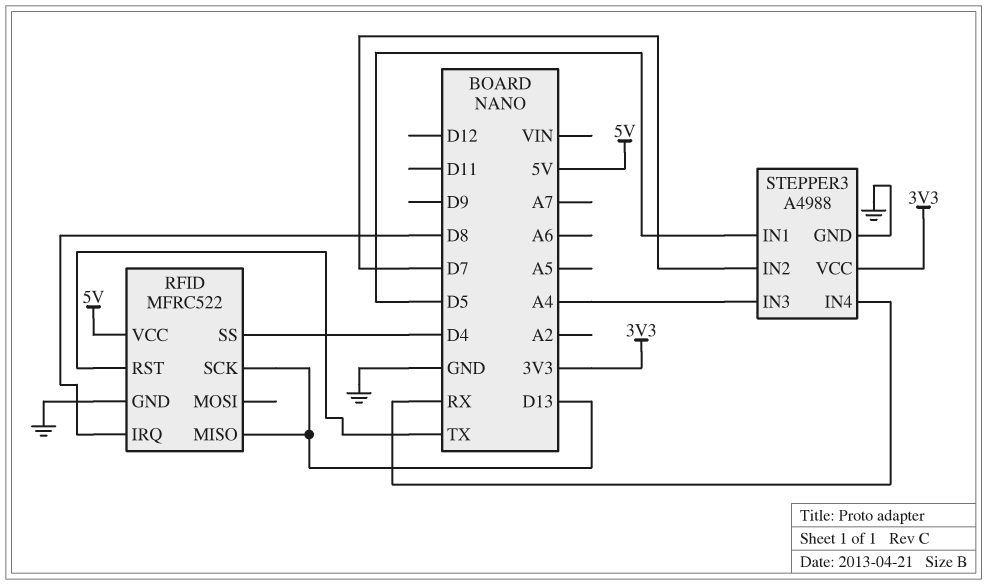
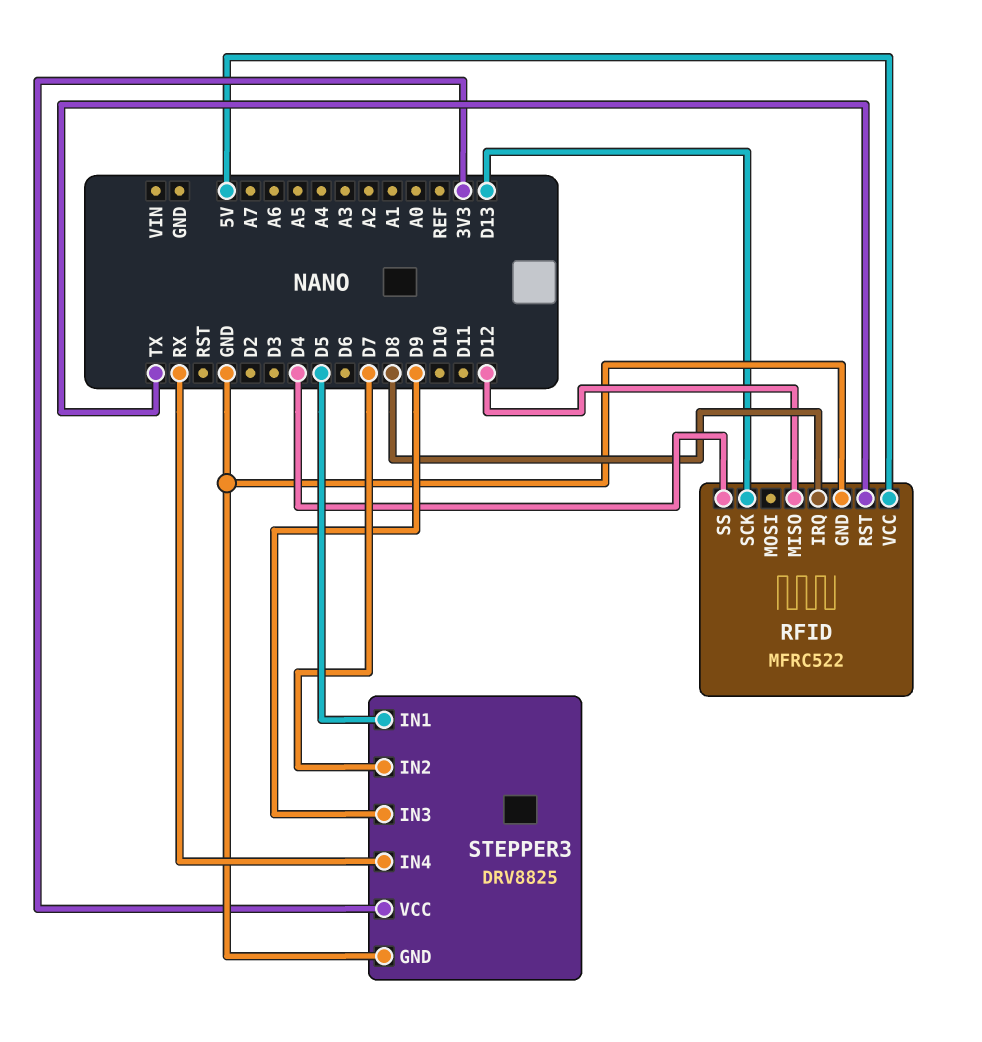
RFID pin MISO: D13 -> D12
STEPPER3: A4988 -> DRV8825
STEPPER3 pin IN3: A4 -> D9

